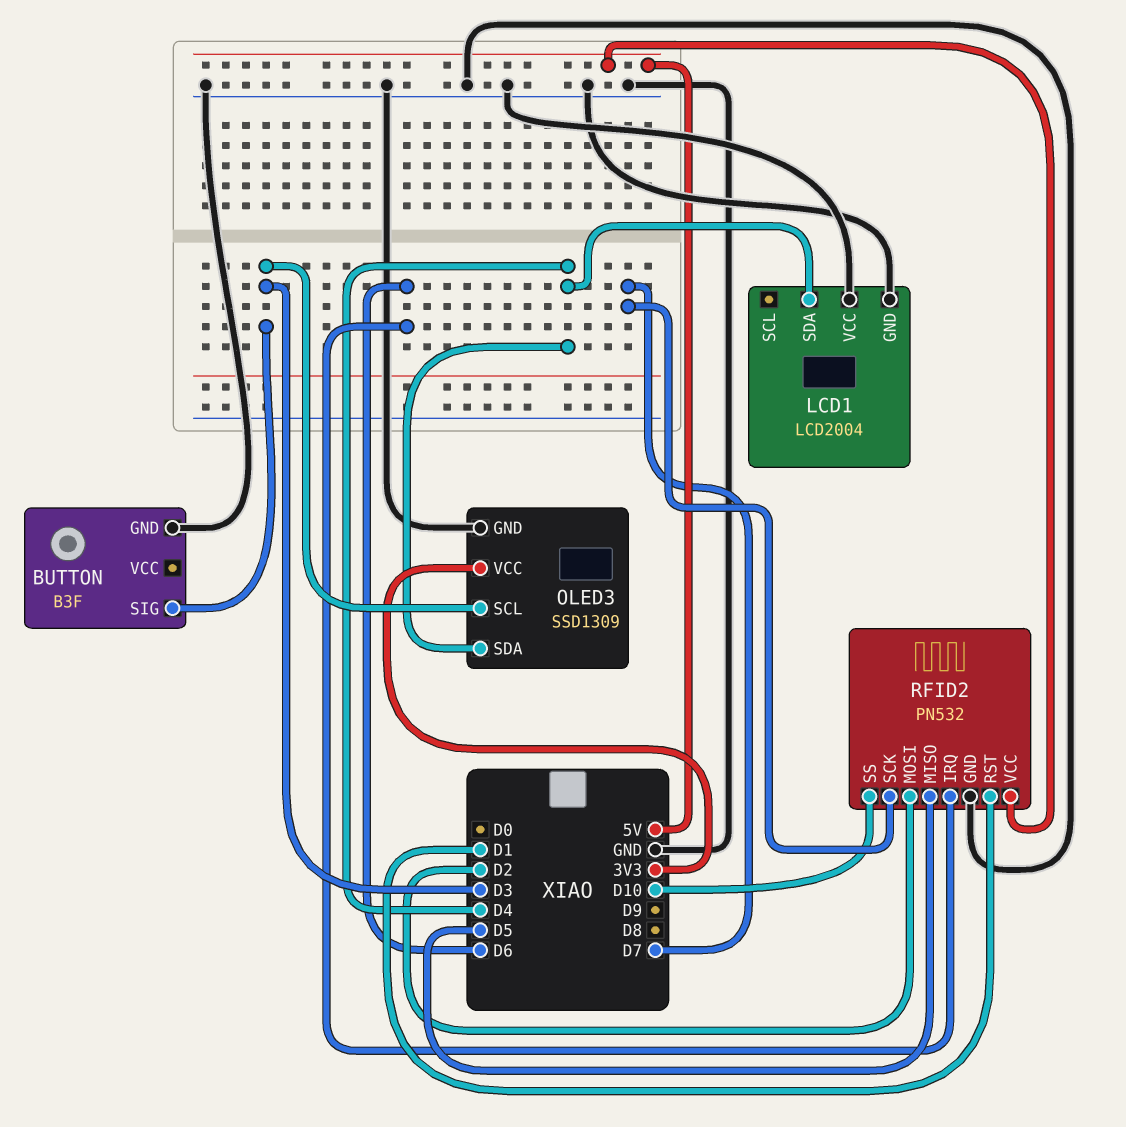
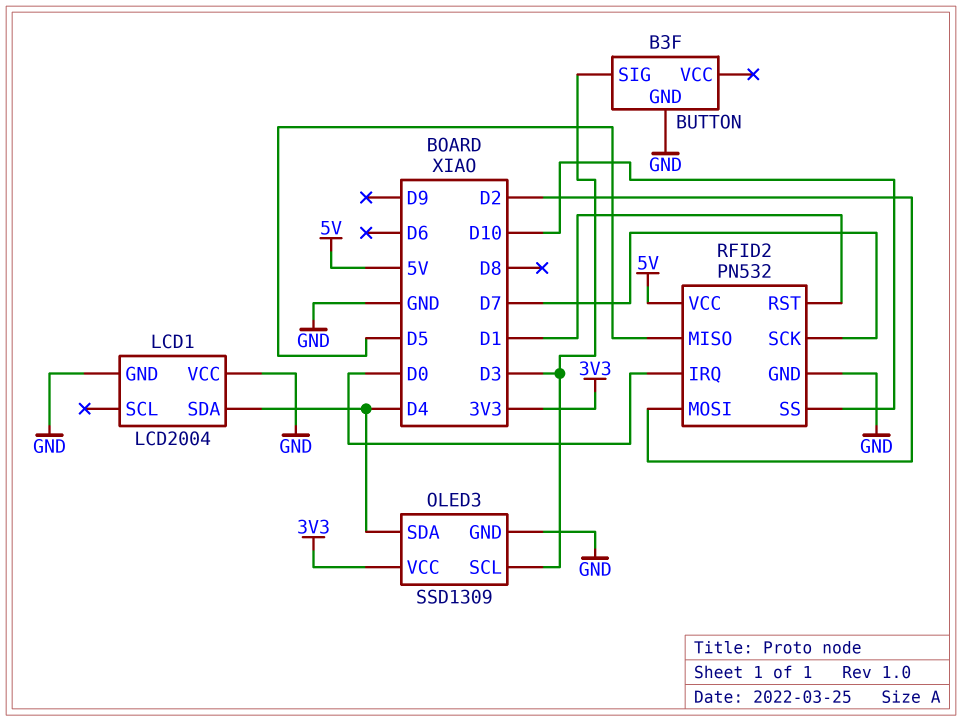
RFID2 pin IRQ: D6 -> D0

